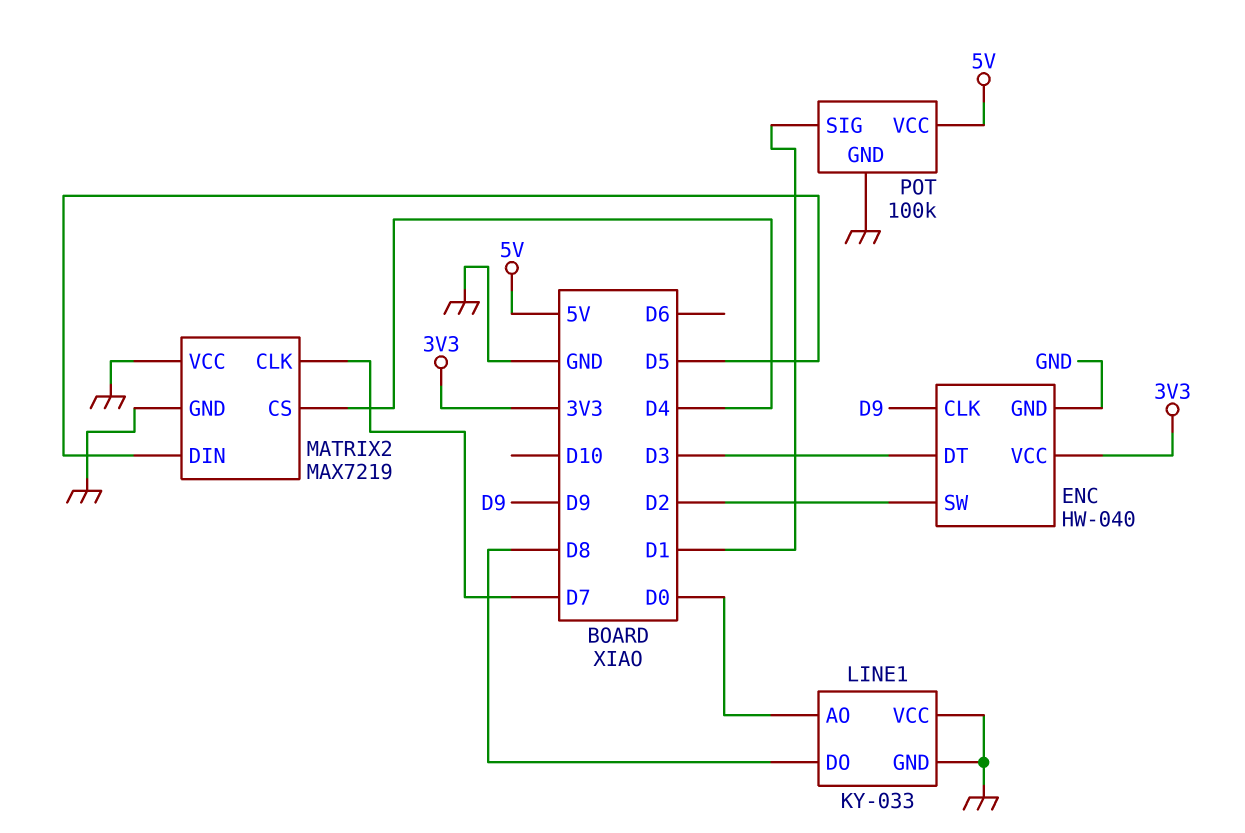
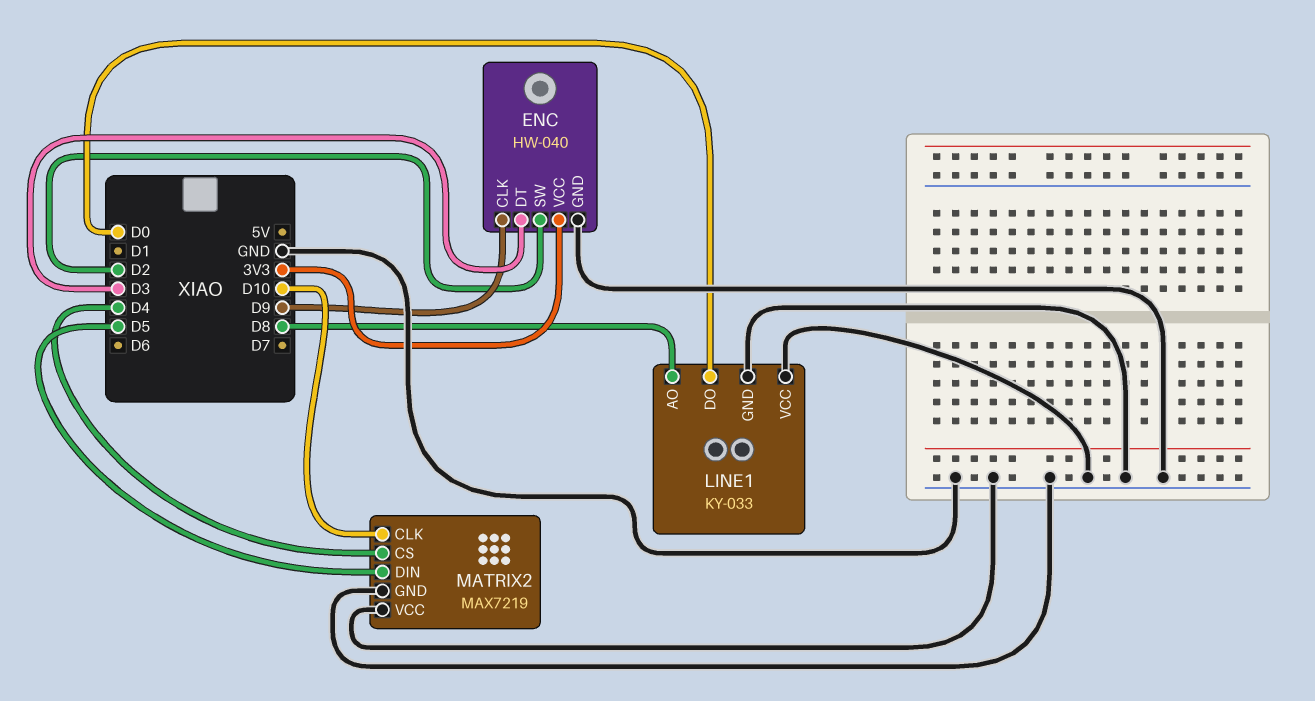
LINE1 pin AO: D0 -> D8
LINE1 pin DO: D8 -> D0
MATRIX2 pin CLK: D7 -> D10
POT: 100k -> none
POT pin GND: GND -> none
POT pin SIG: D1 -> none
POT pin VCC: 5V -> none

